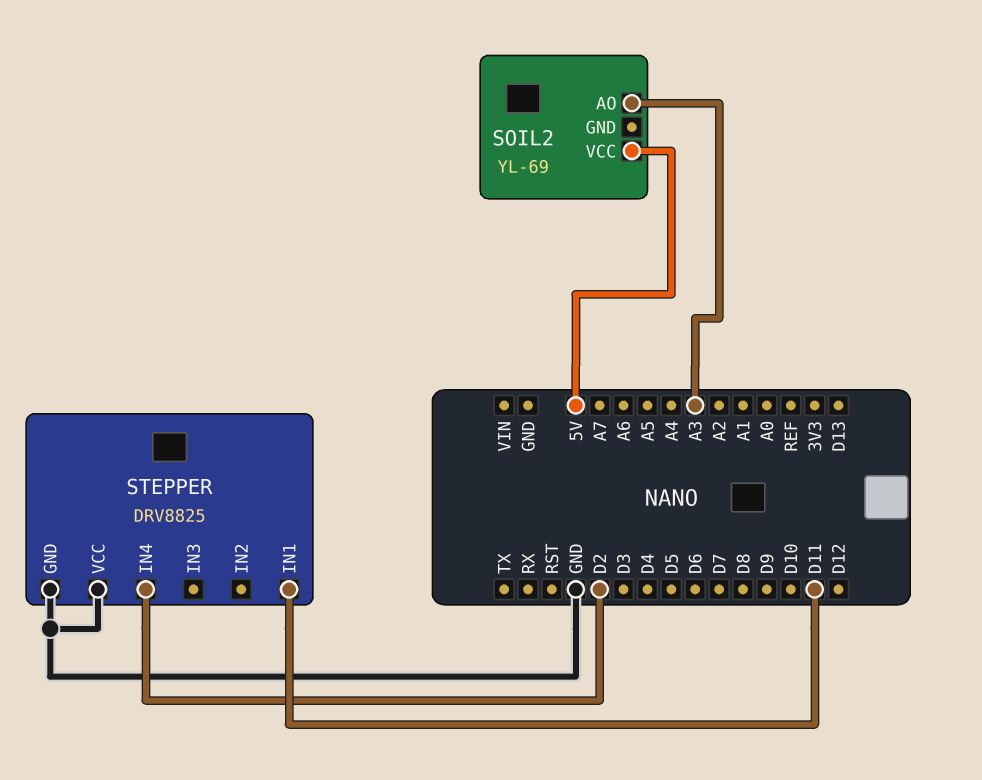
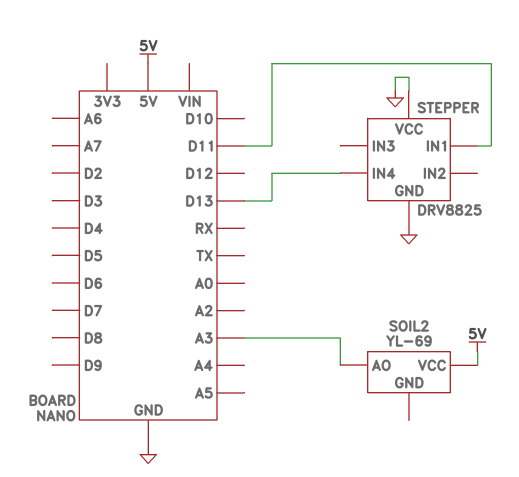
STEPPER pin IN4: D2 -> D13

